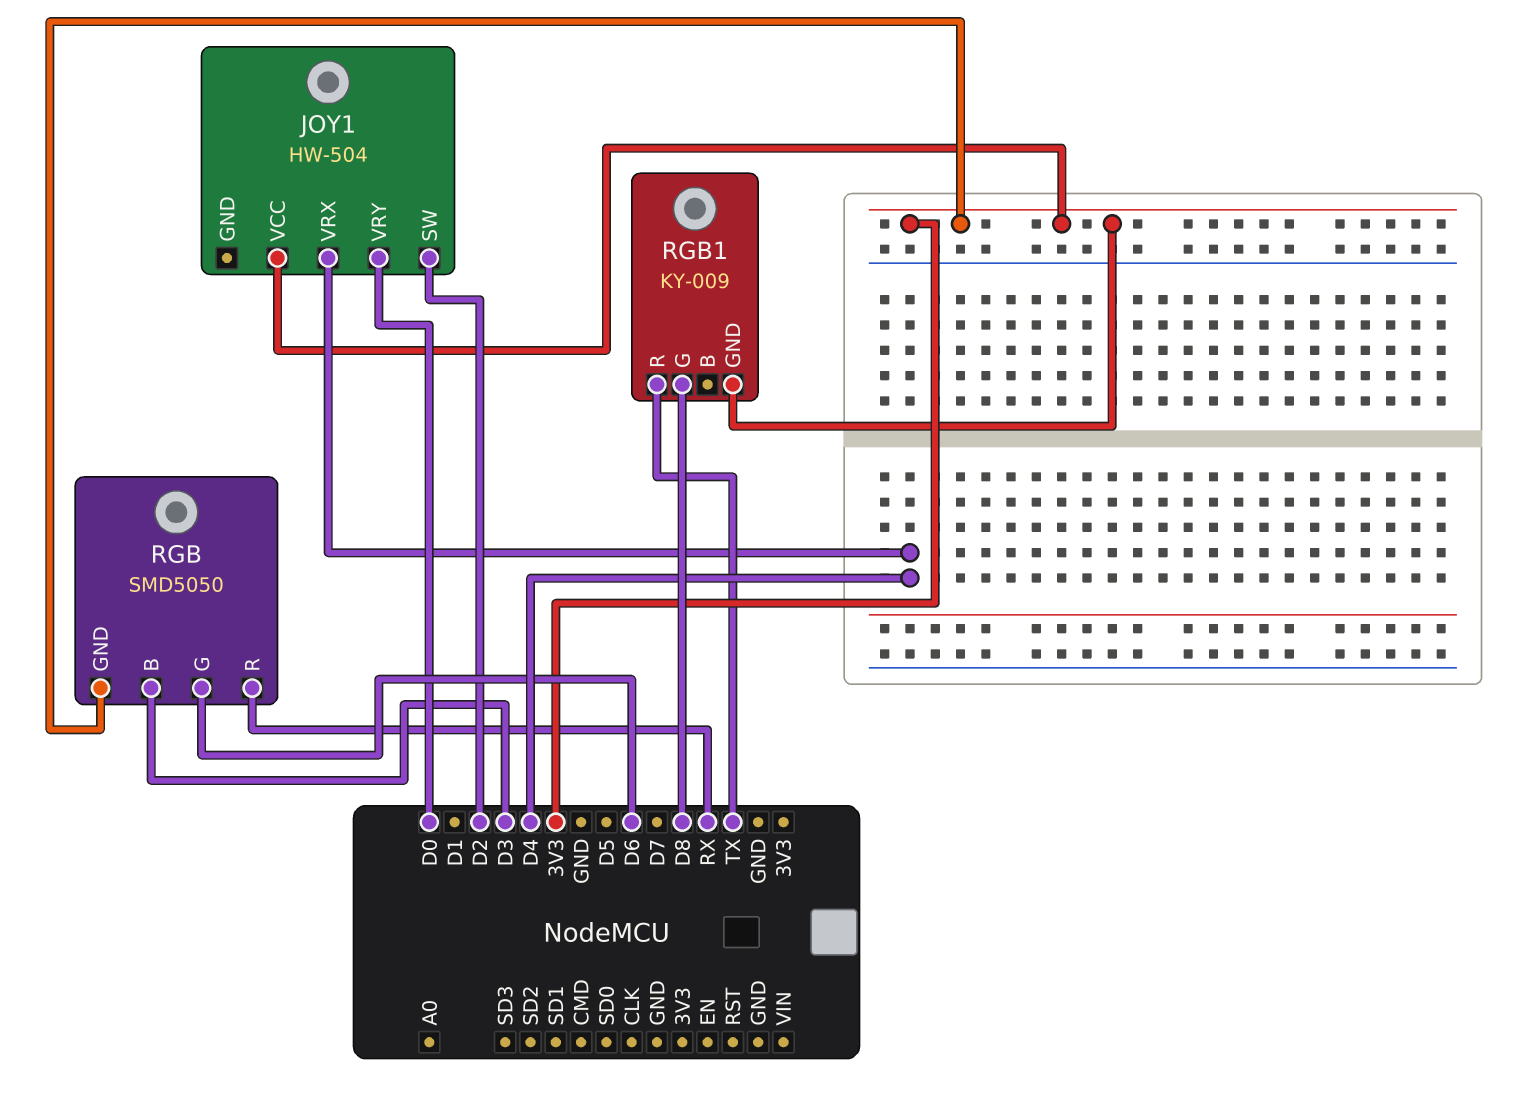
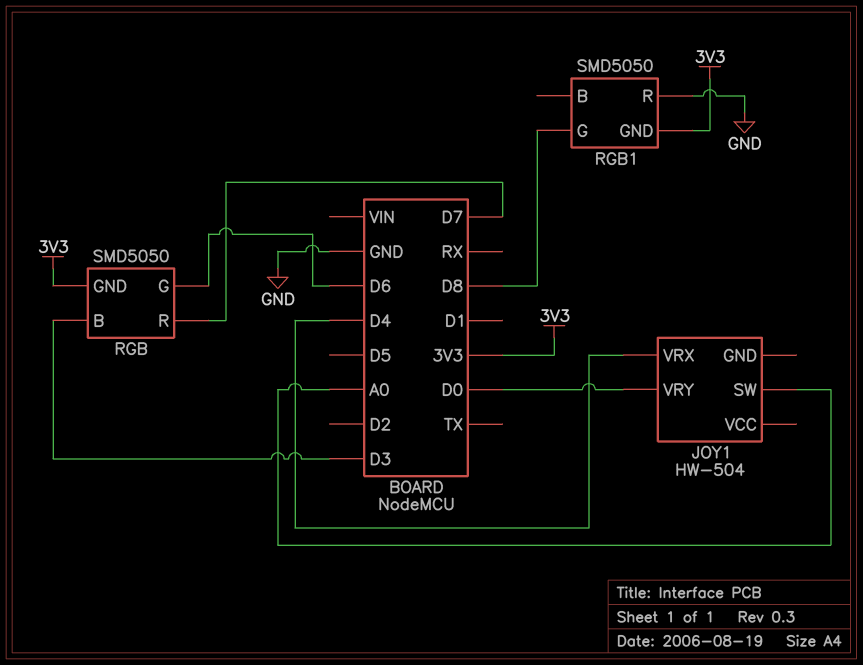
JOY1 pin SW: D2 -> A0
JOY1 pin VCC: 3V3 -> none
RGB pin R: RX -> D7
RGB1: KY-009 -> SMD5050
RGB1 pin R: TX -> GND

